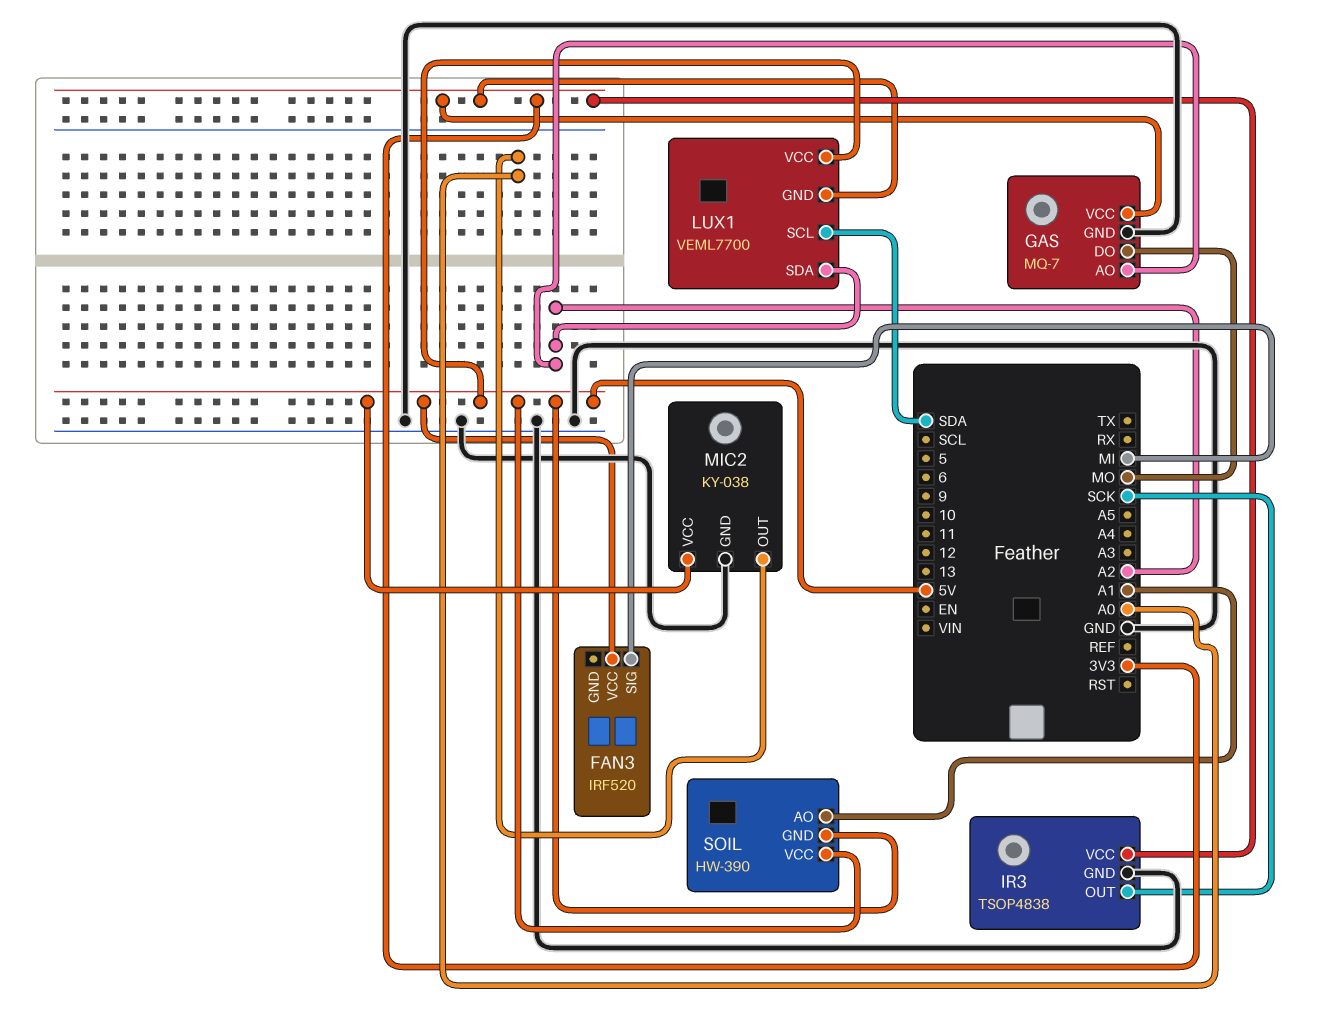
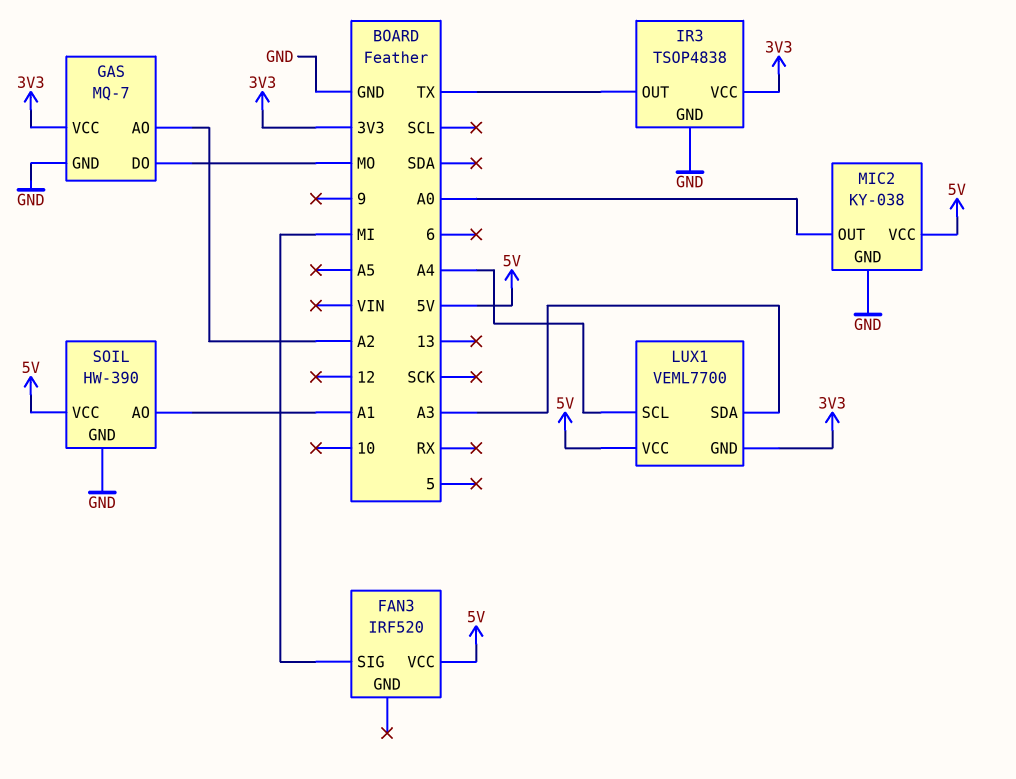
IR3 pin OUT: SCK -> TX
LUX1 pin SCL: SDA -> A4
LUX1 pin SDA: A2 -> A3
SOIL pin GND: 5V -> GND

